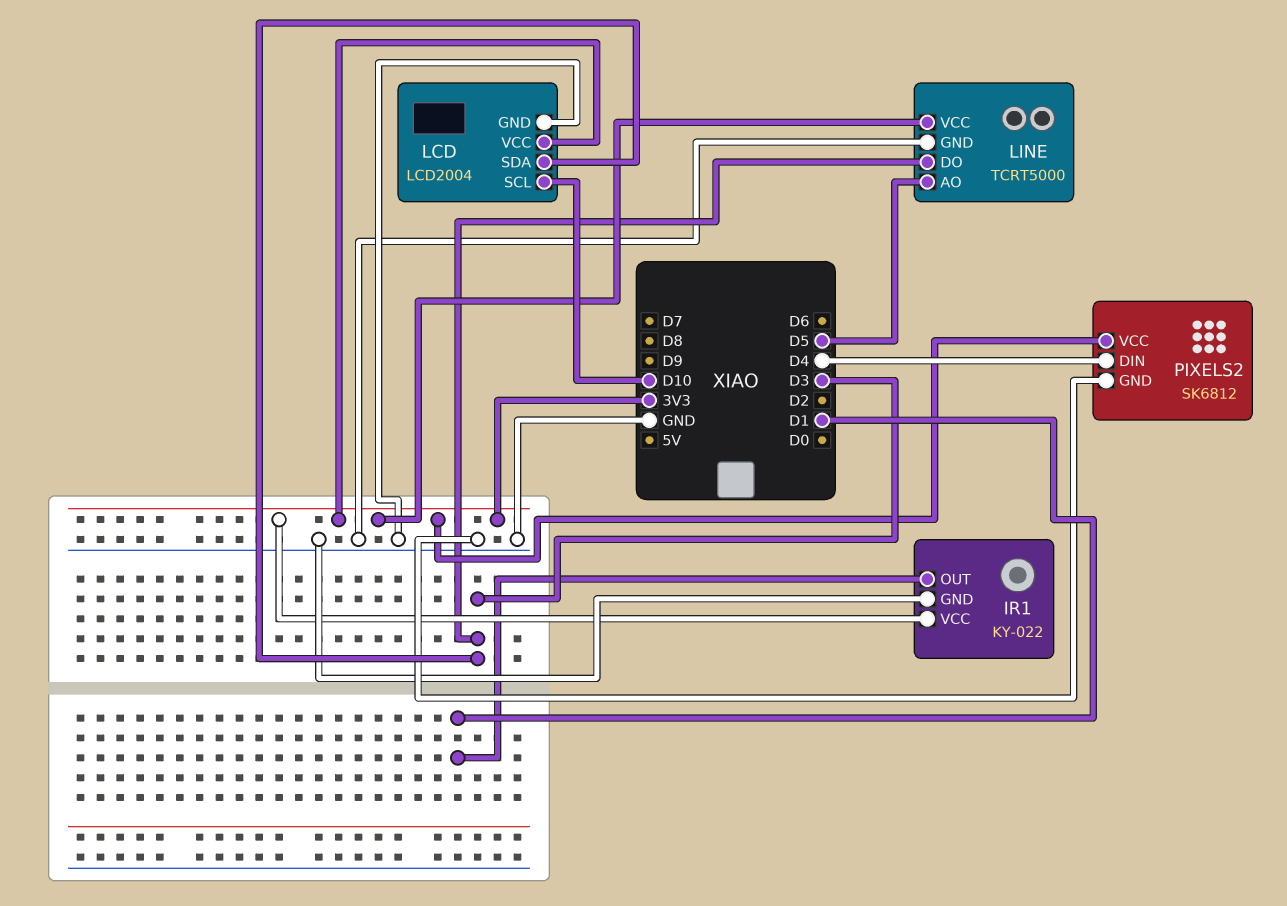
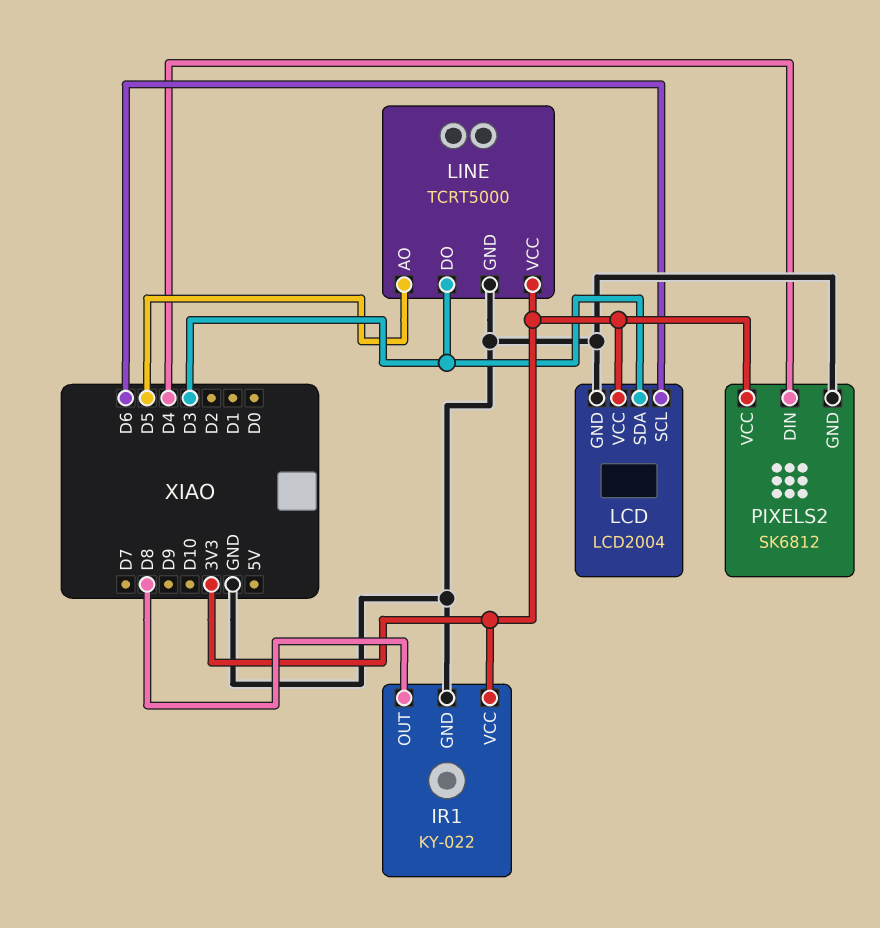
IR1 pin OUT: D1 -> D8
LCD pin SCL: D10 -> D6

